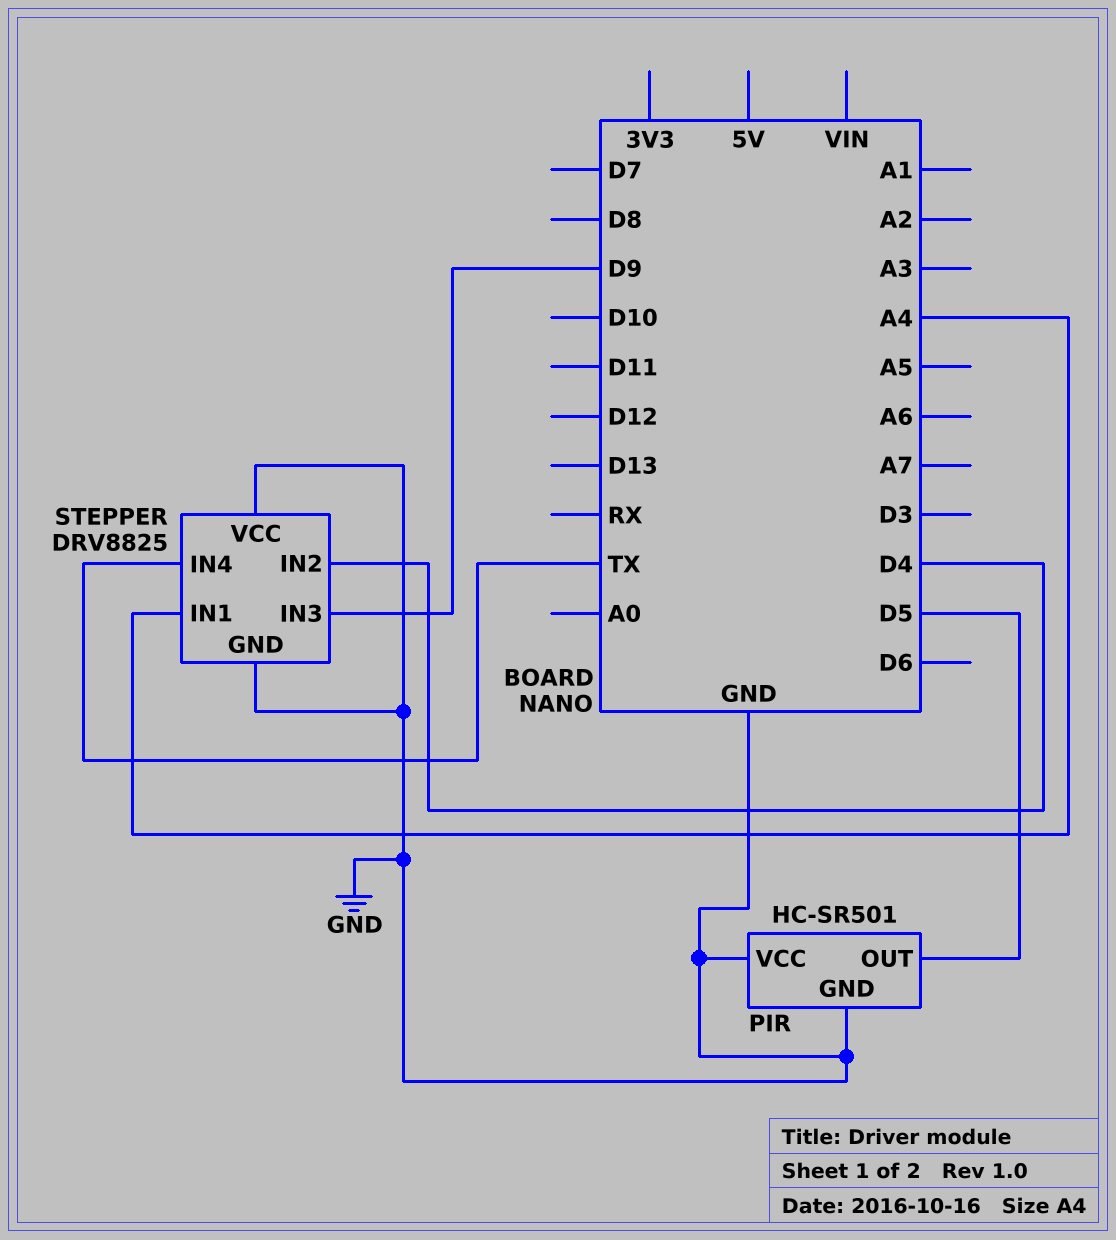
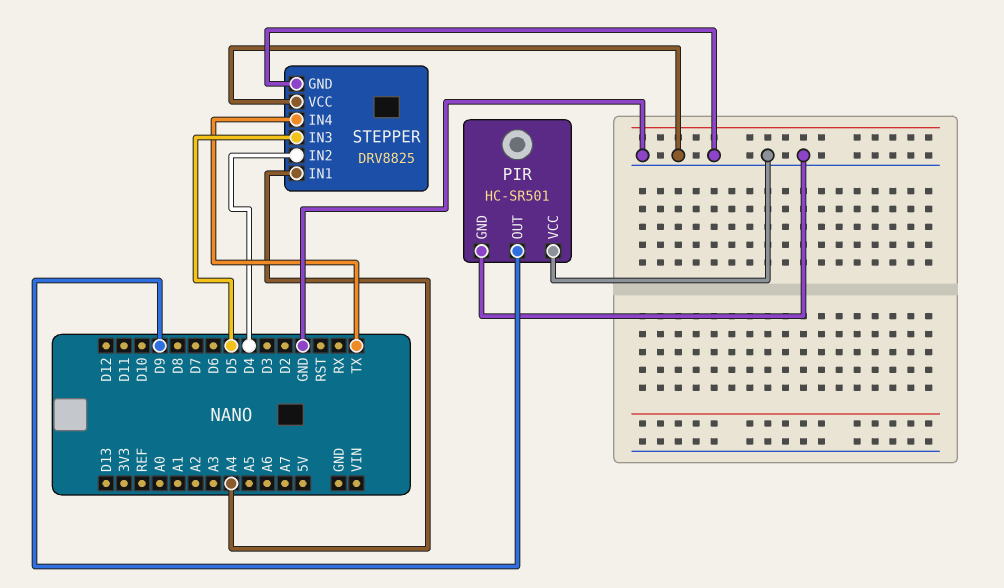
PIR pin OUT: D5 -> D9
STEPPER pin IN3: D9 -> D5

